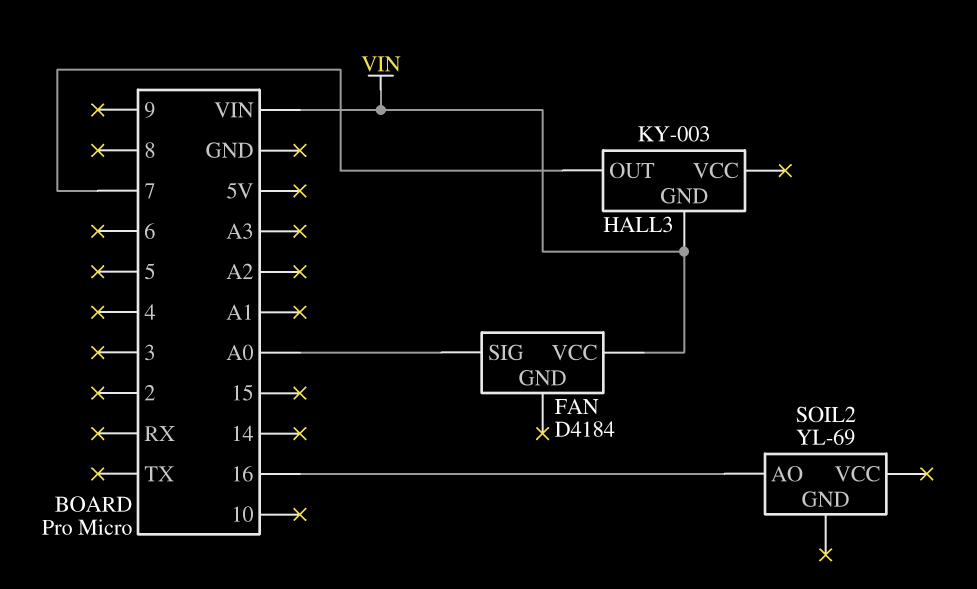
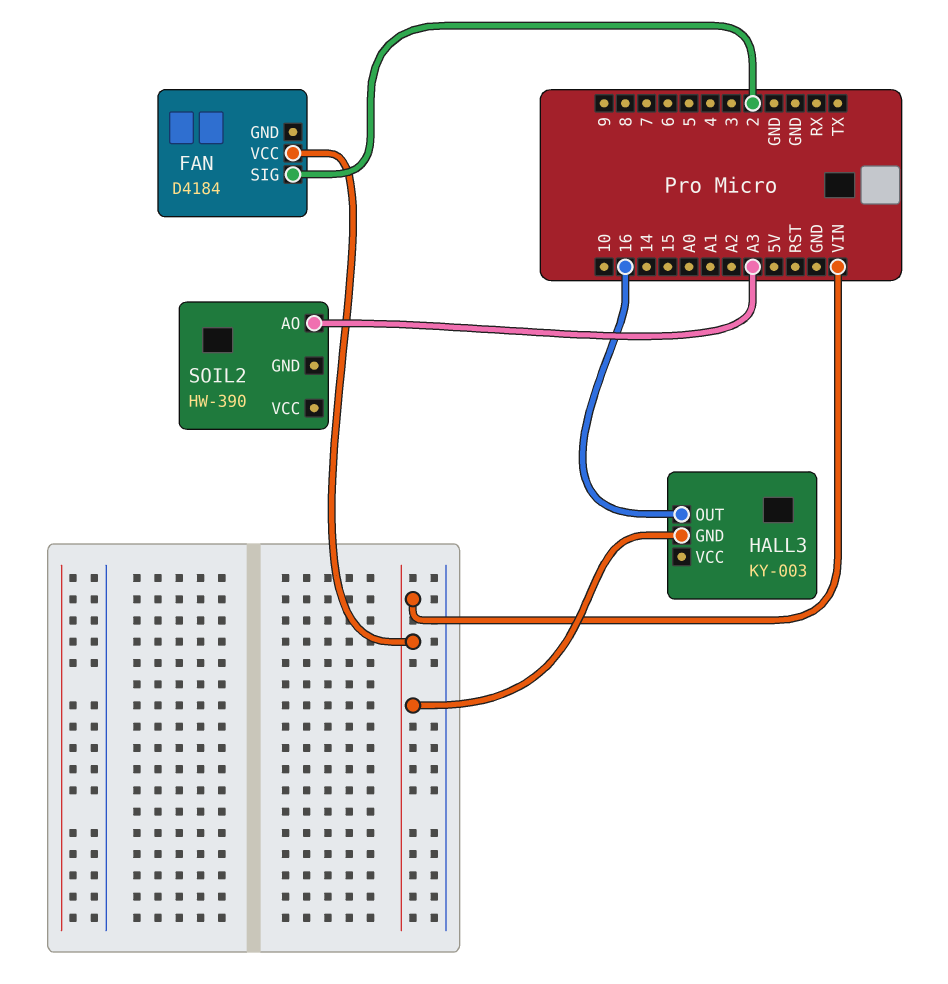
FAN pin SIG: A0 -> 2
HALL3 pin OUT: 7 -> 16
SOIL2: YL-69 -> HW-390
SOIL2 pin AO: 16 -> A3

